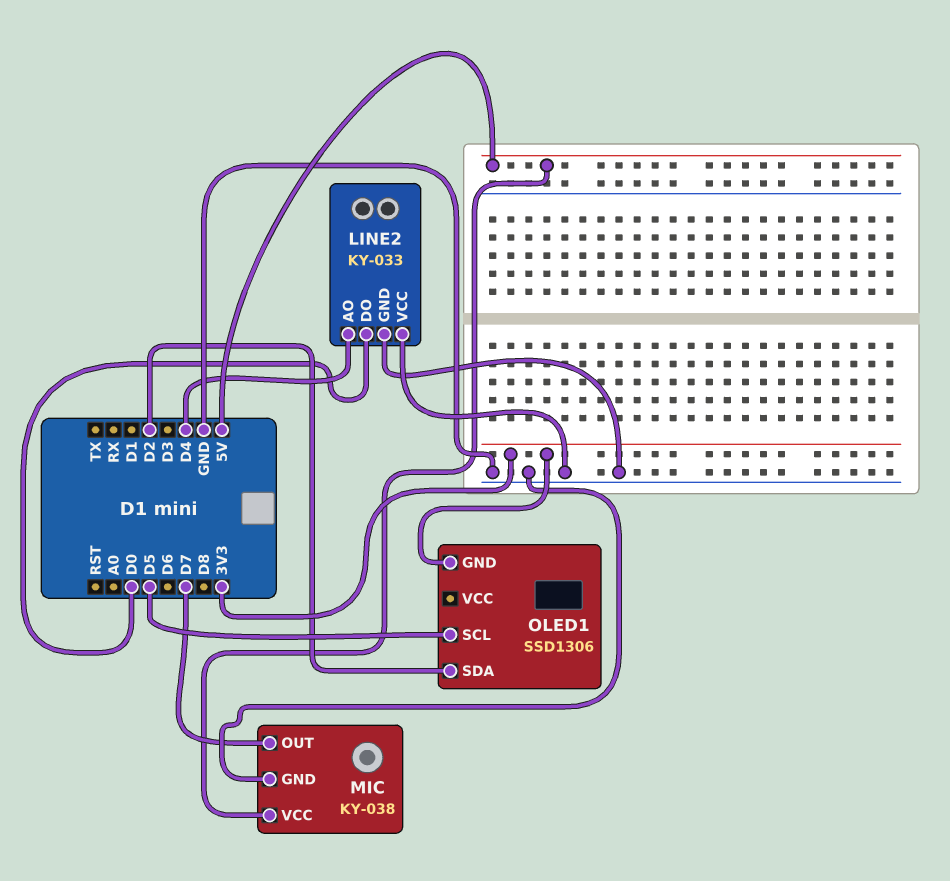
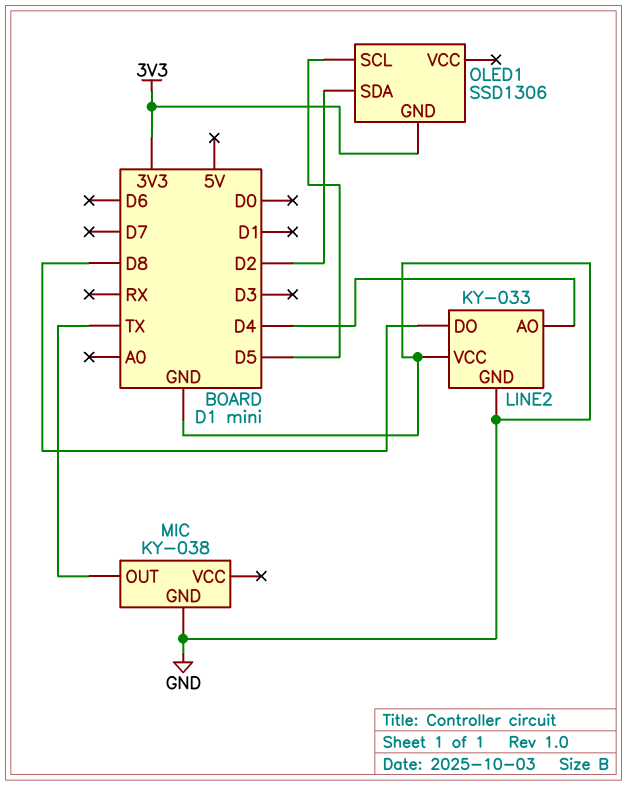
LINE2 pin DO: D0 -> D8
MIC pin OUT: D7 -> TX
MIC pin VCC: 5V -> none

